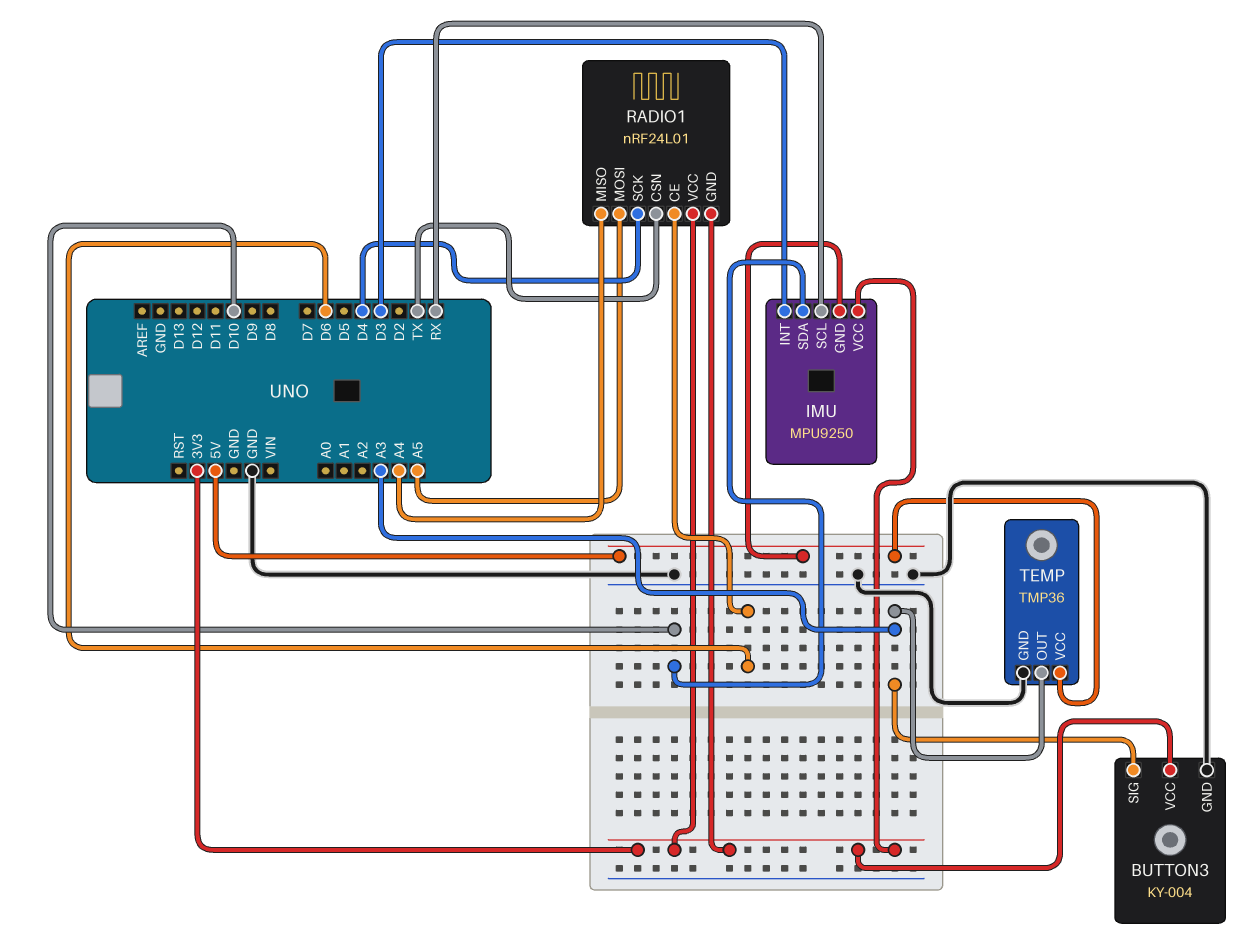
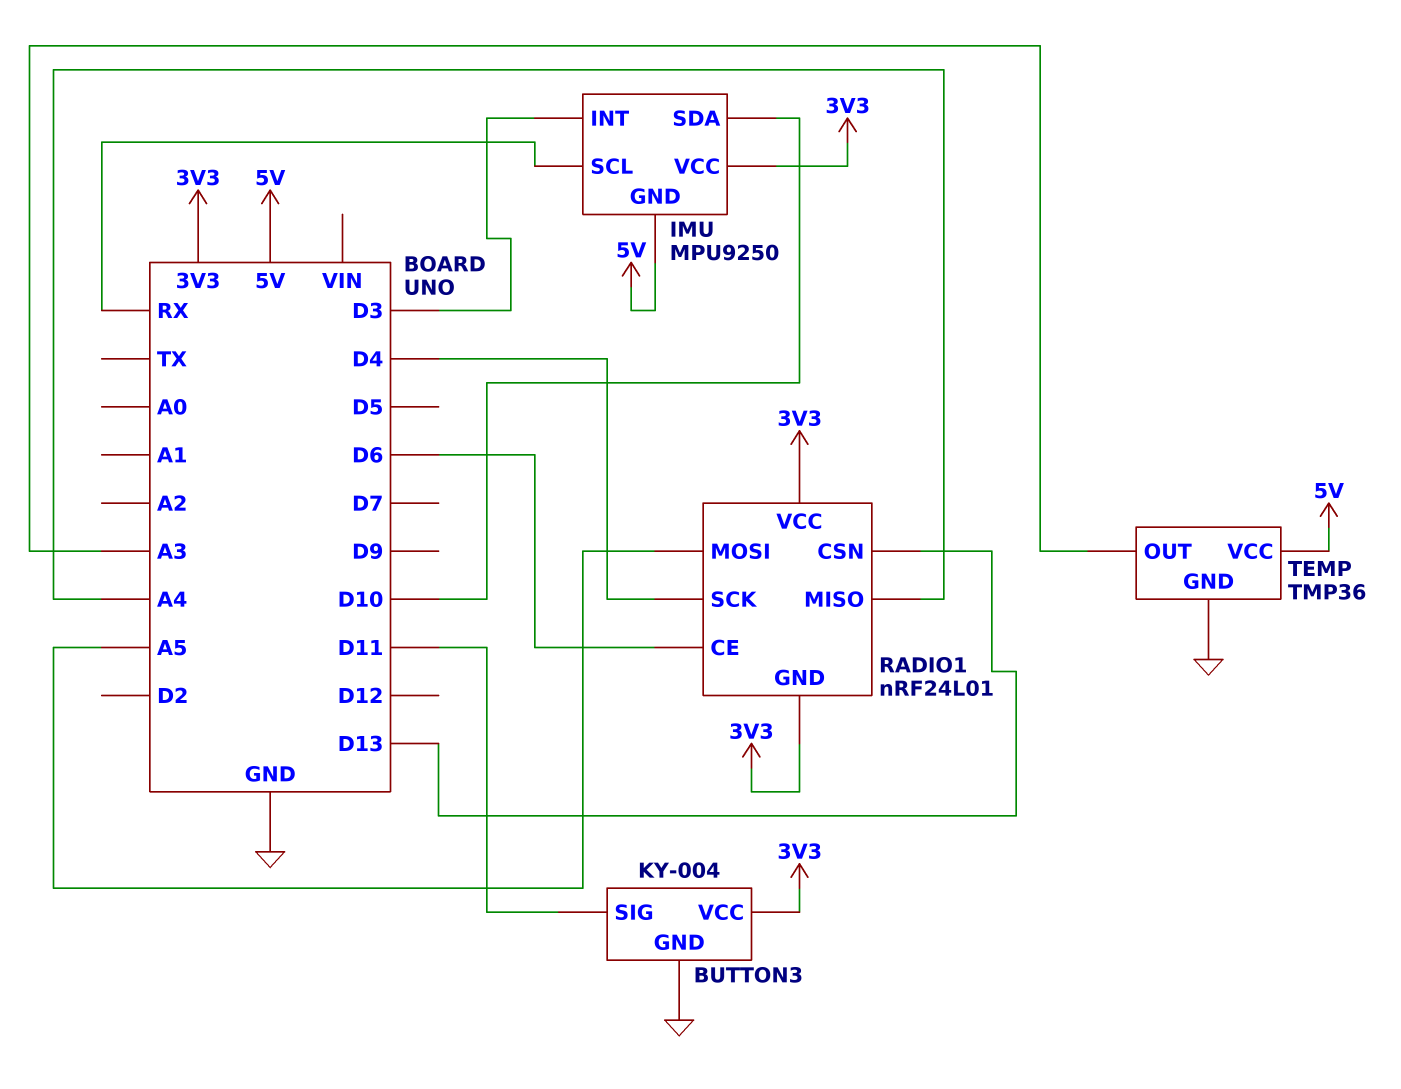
BUTTON3 pin SIG: A3 -> D11
RADIO1 pin CSN: TX -> D13

